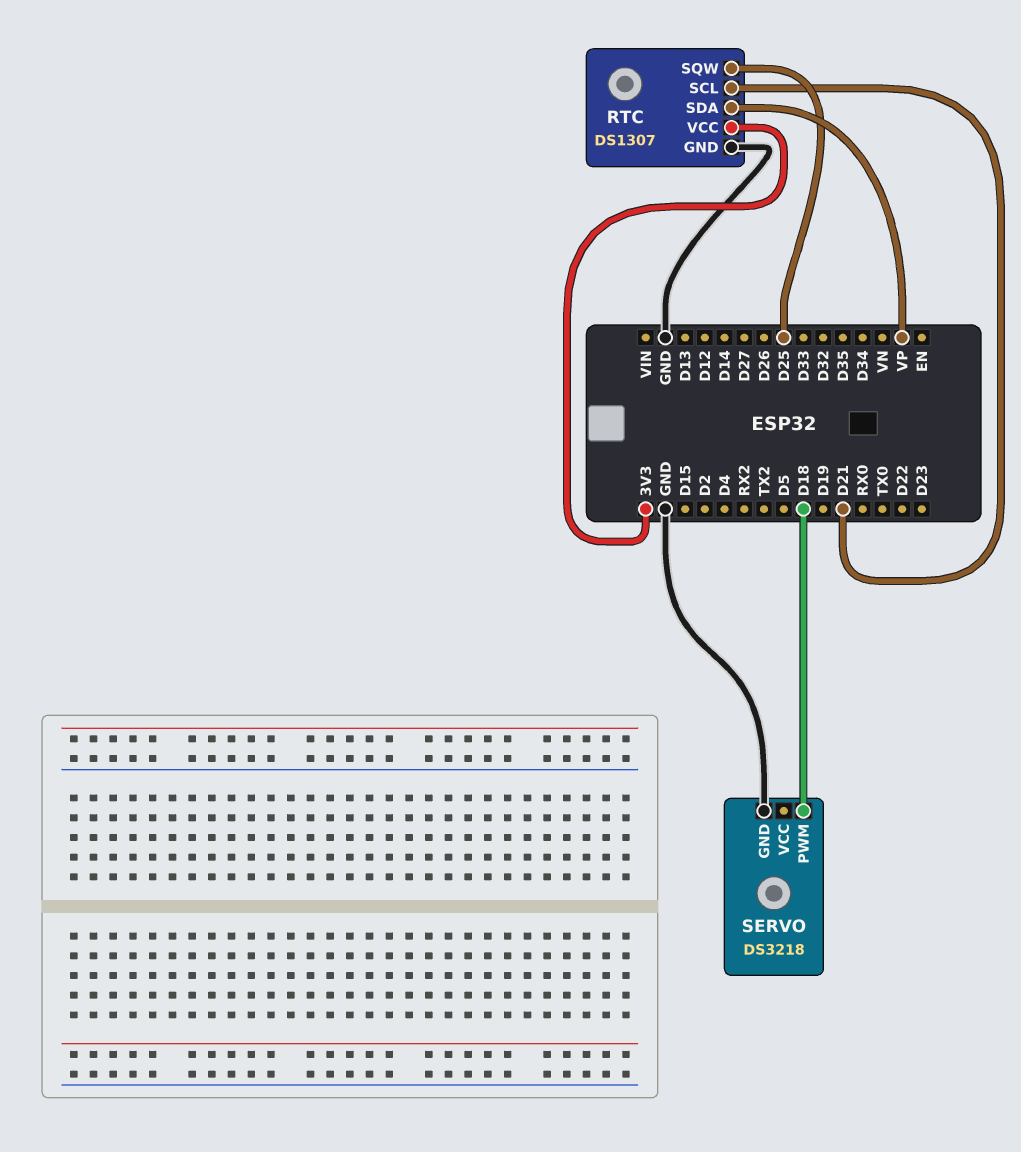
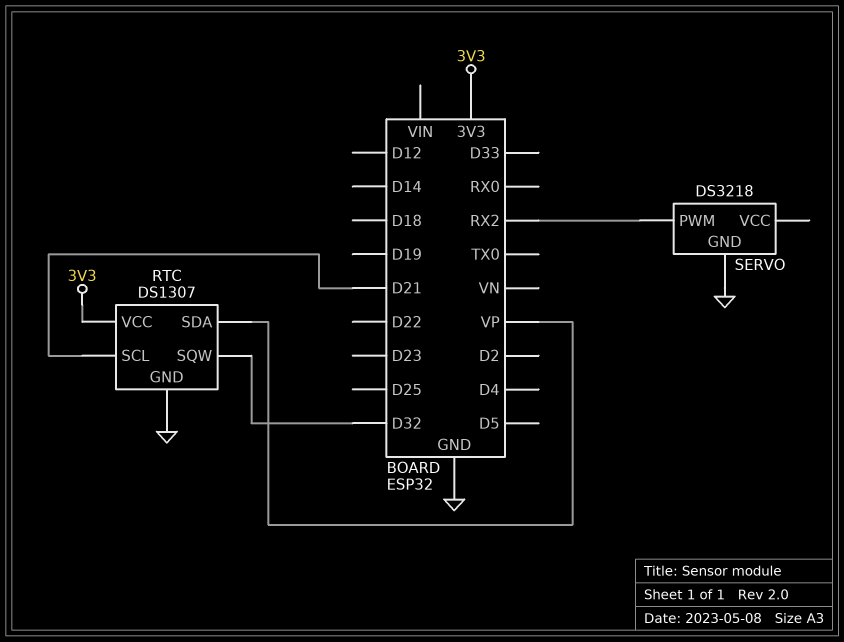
RTC pin SQW: D25 -> D32
SERVO pin PWM: D18 -> RX2

